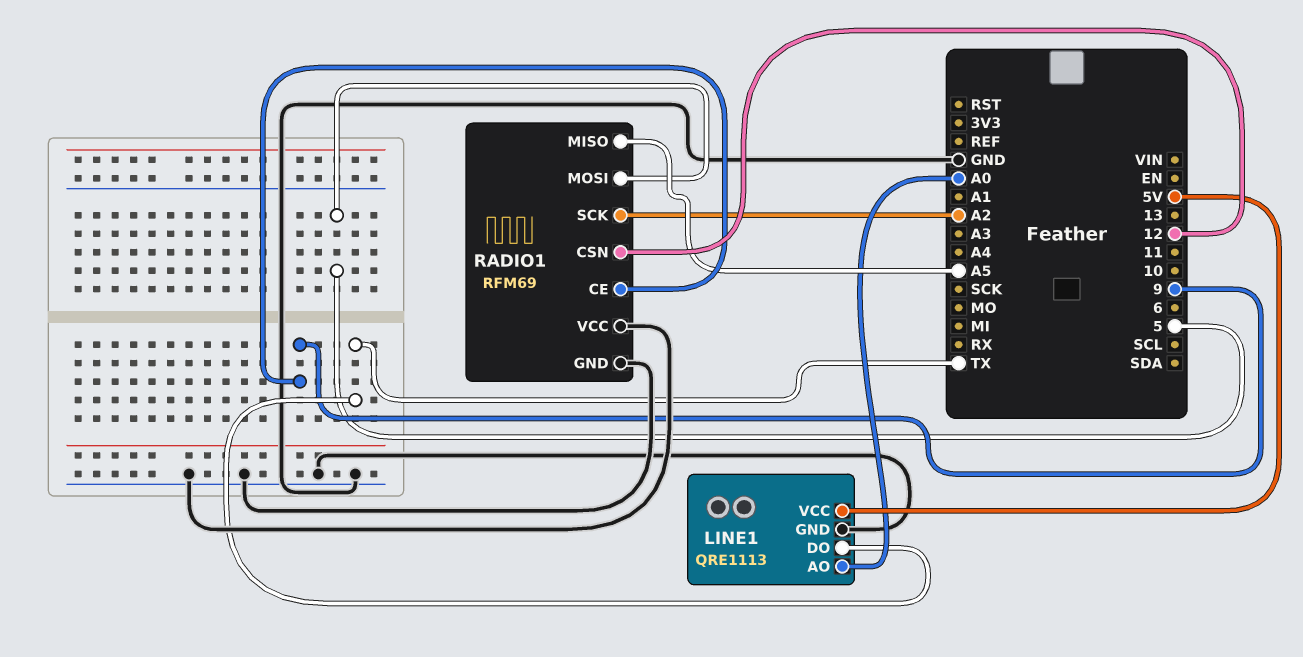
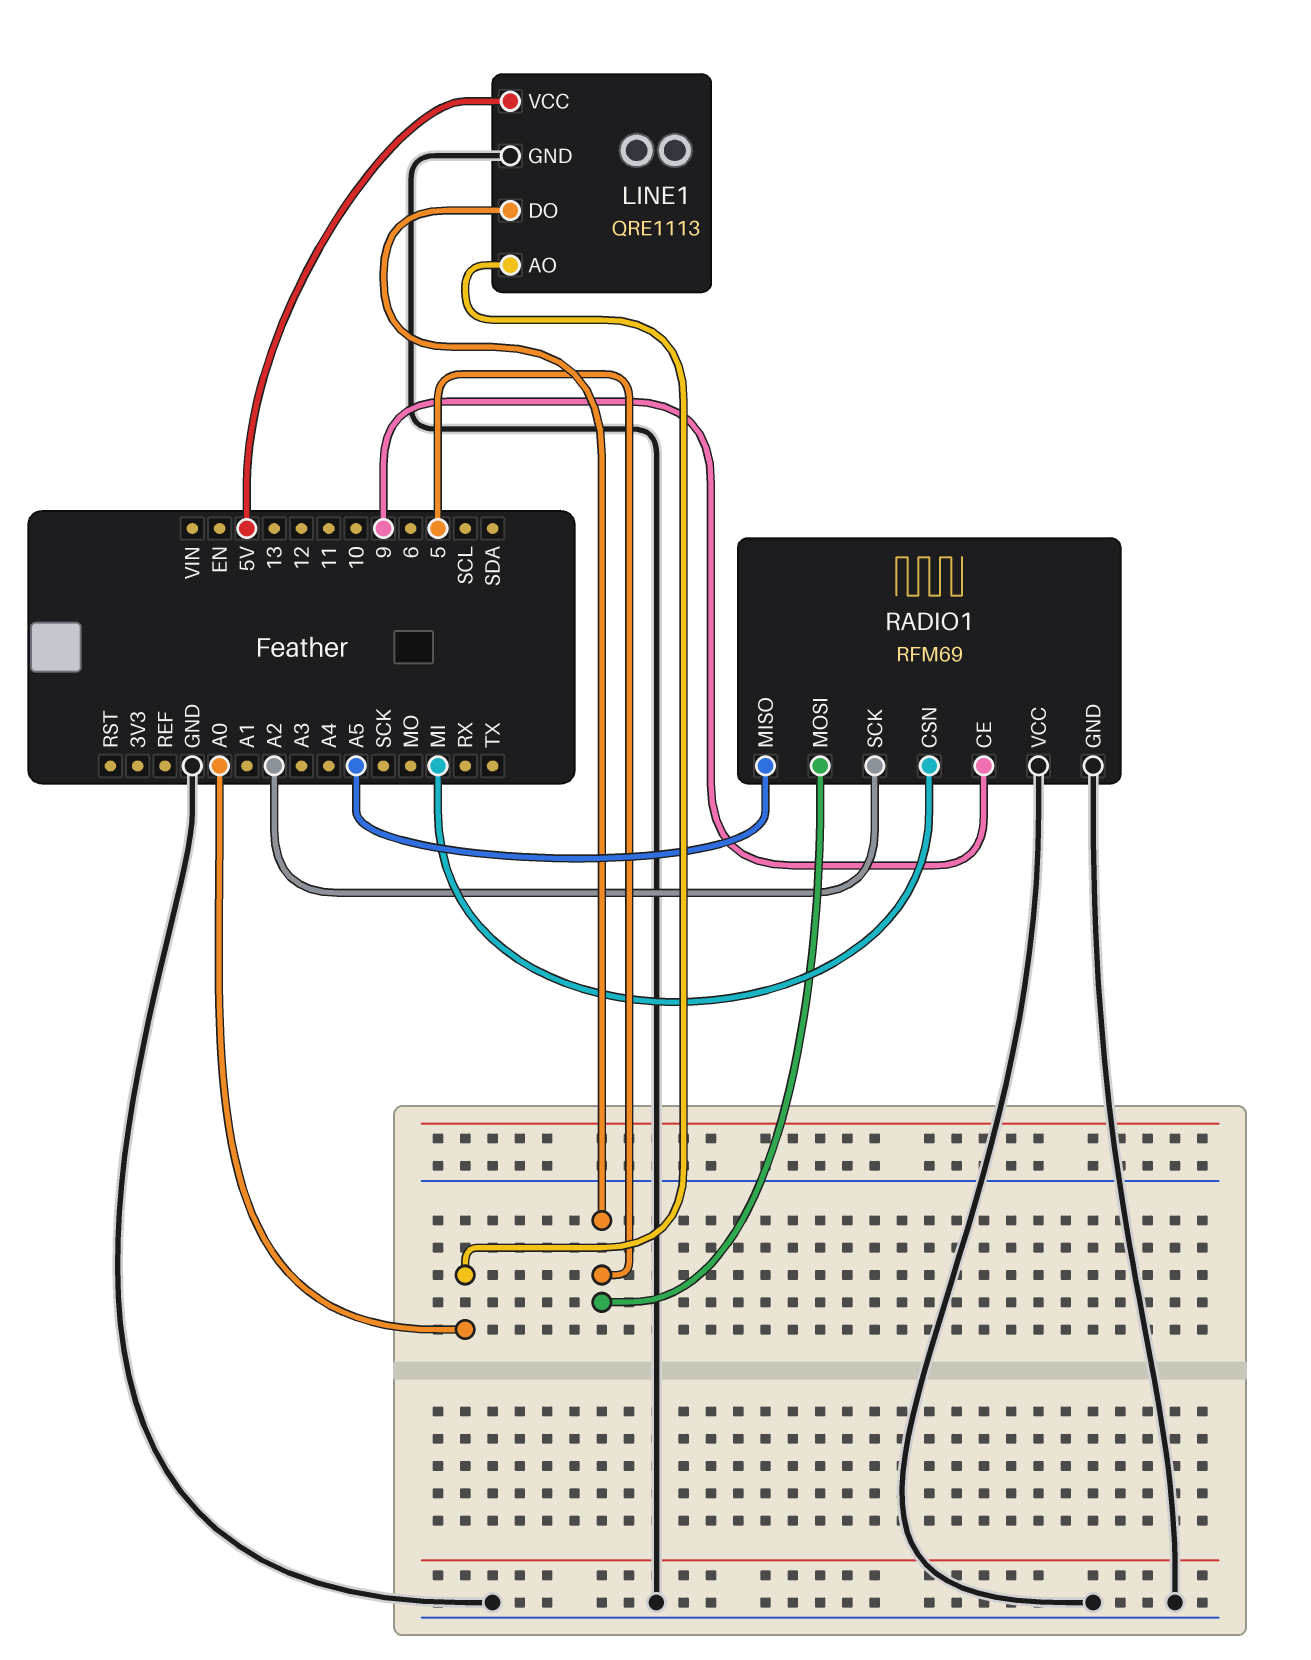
LINE1 pin DO: TX -> 5
RADIO1 pin CSN: 12 -> MI

